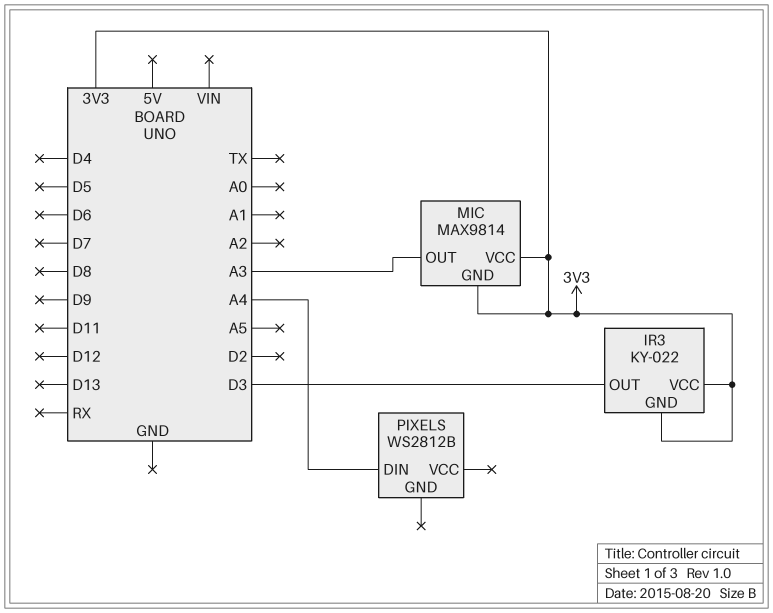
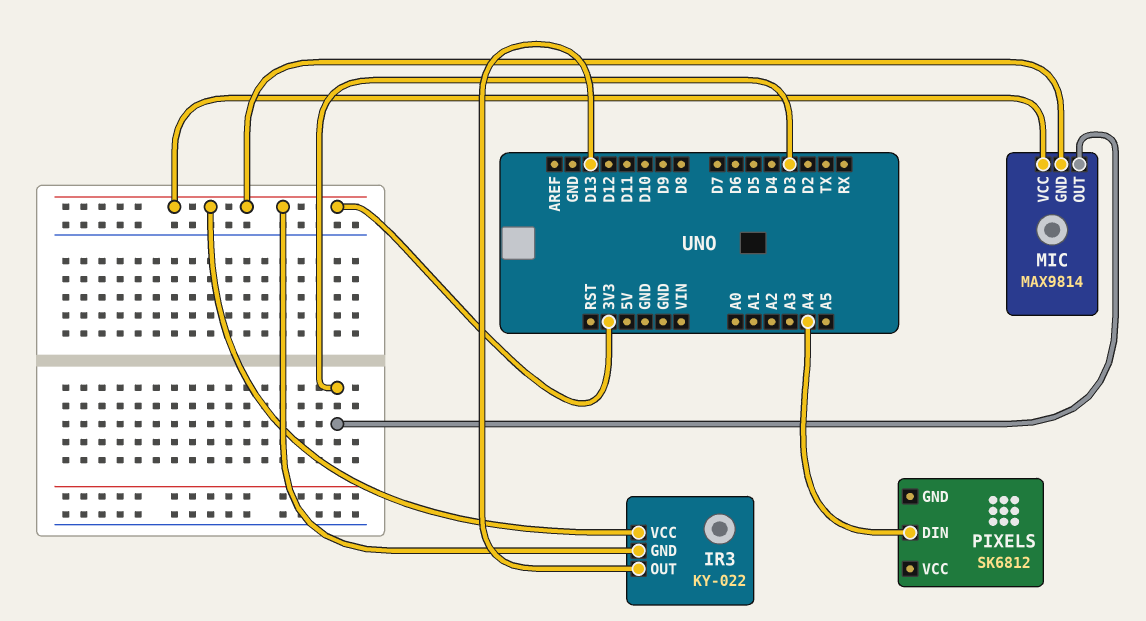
IR3 pin OUT: D3 -> D13
MIC pin OUT: A3 -> D3
PIXELS: WS2812B -> SK6812

